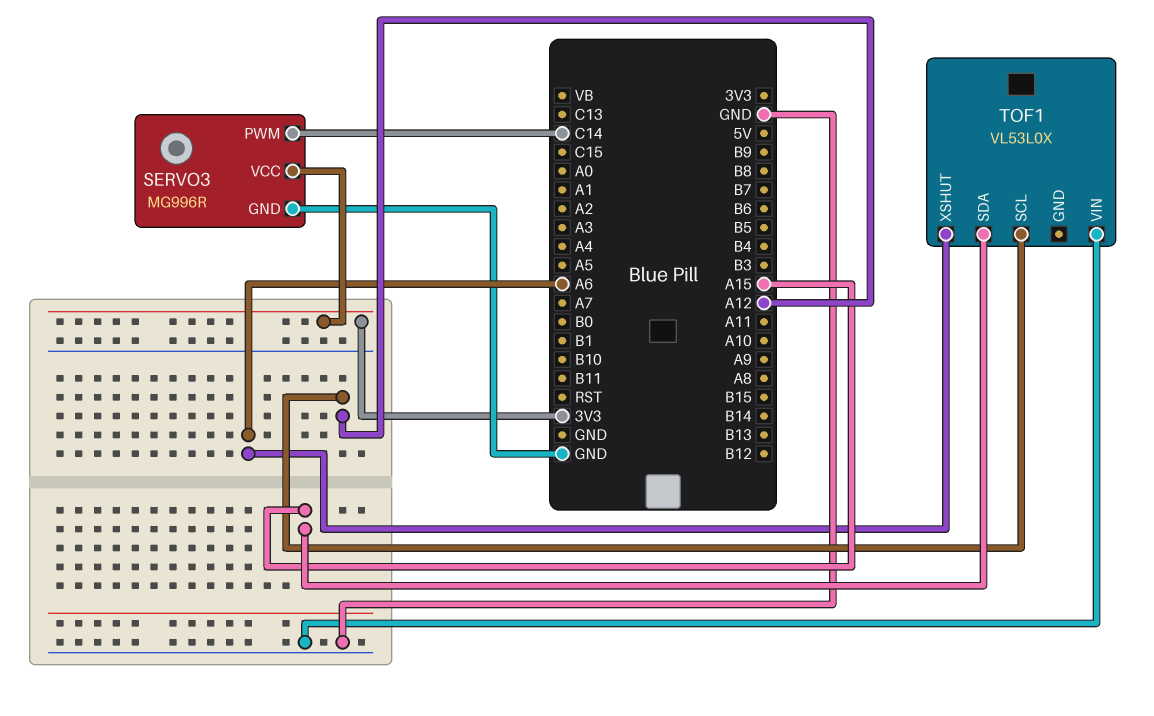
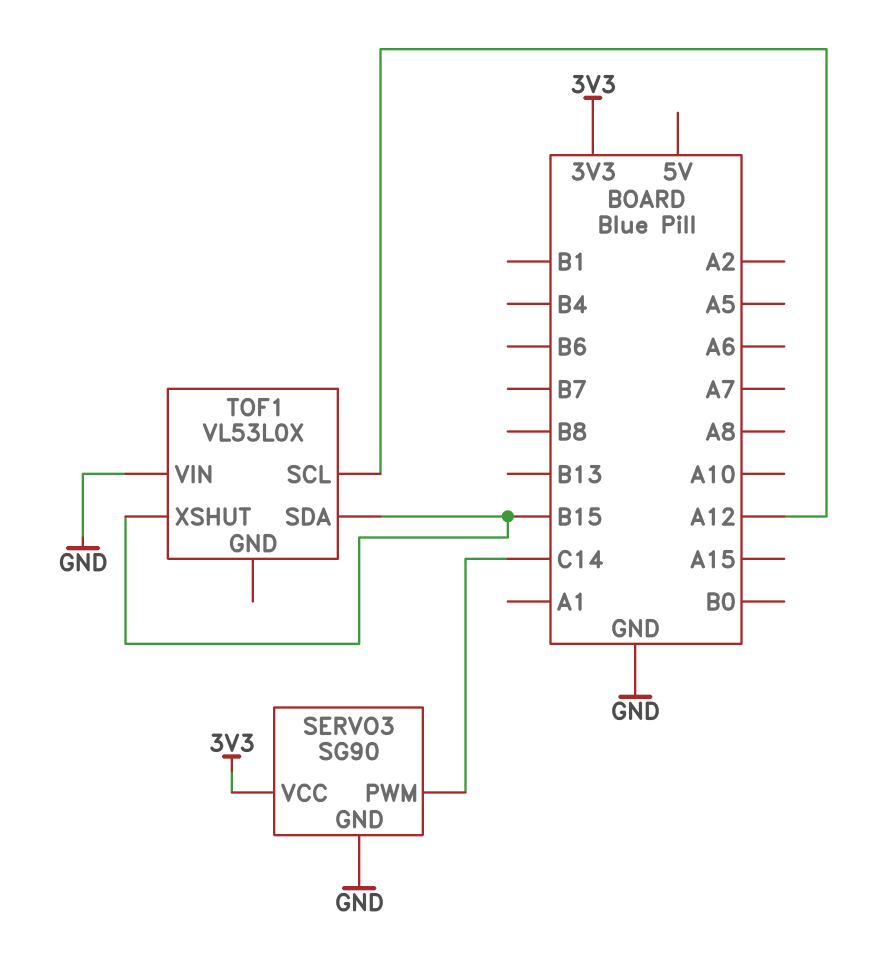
SERVO3: MG996R -> SG90
TOF1 pin SDA: A15 -> B15
TOF1 pin XSHUT: A6 -> B15

